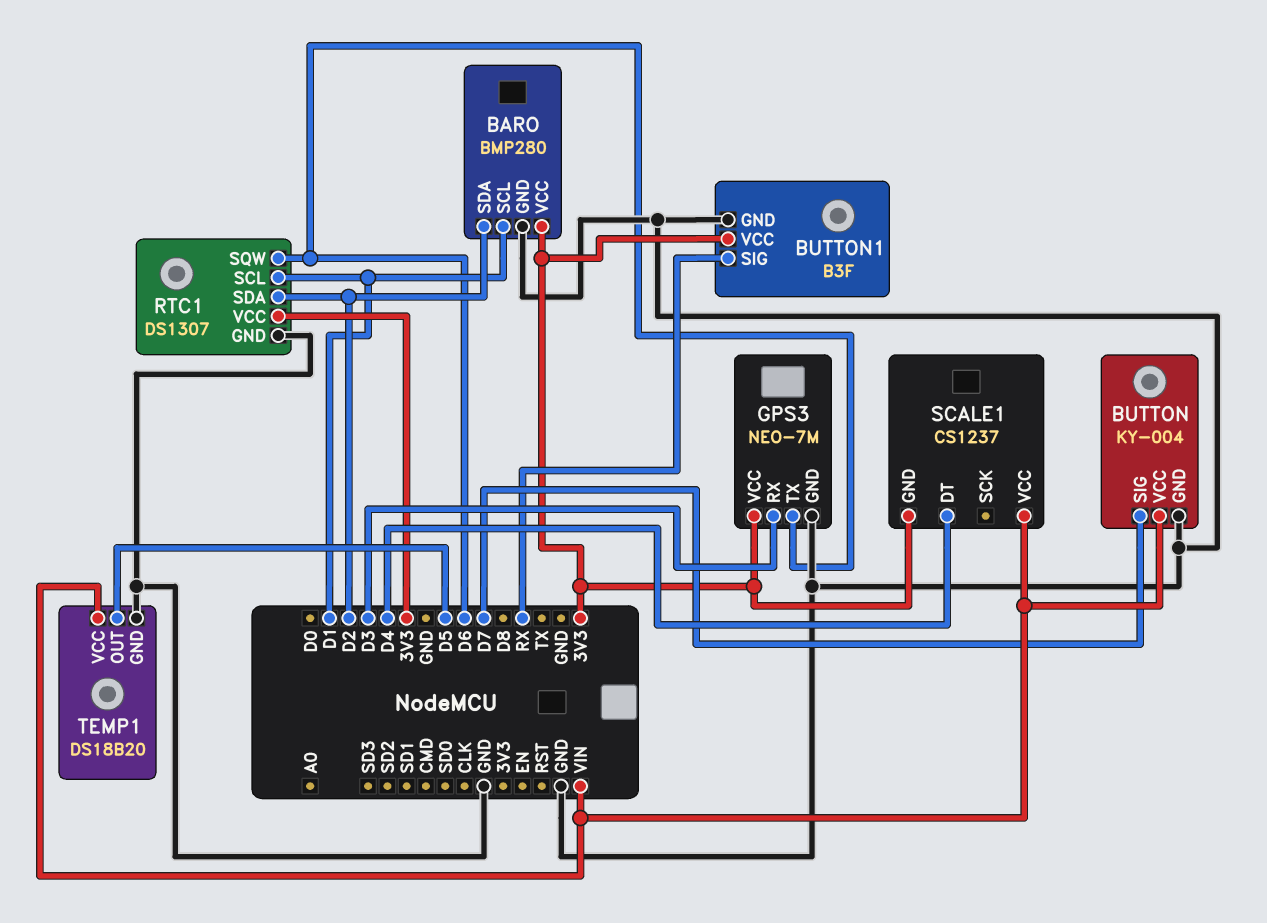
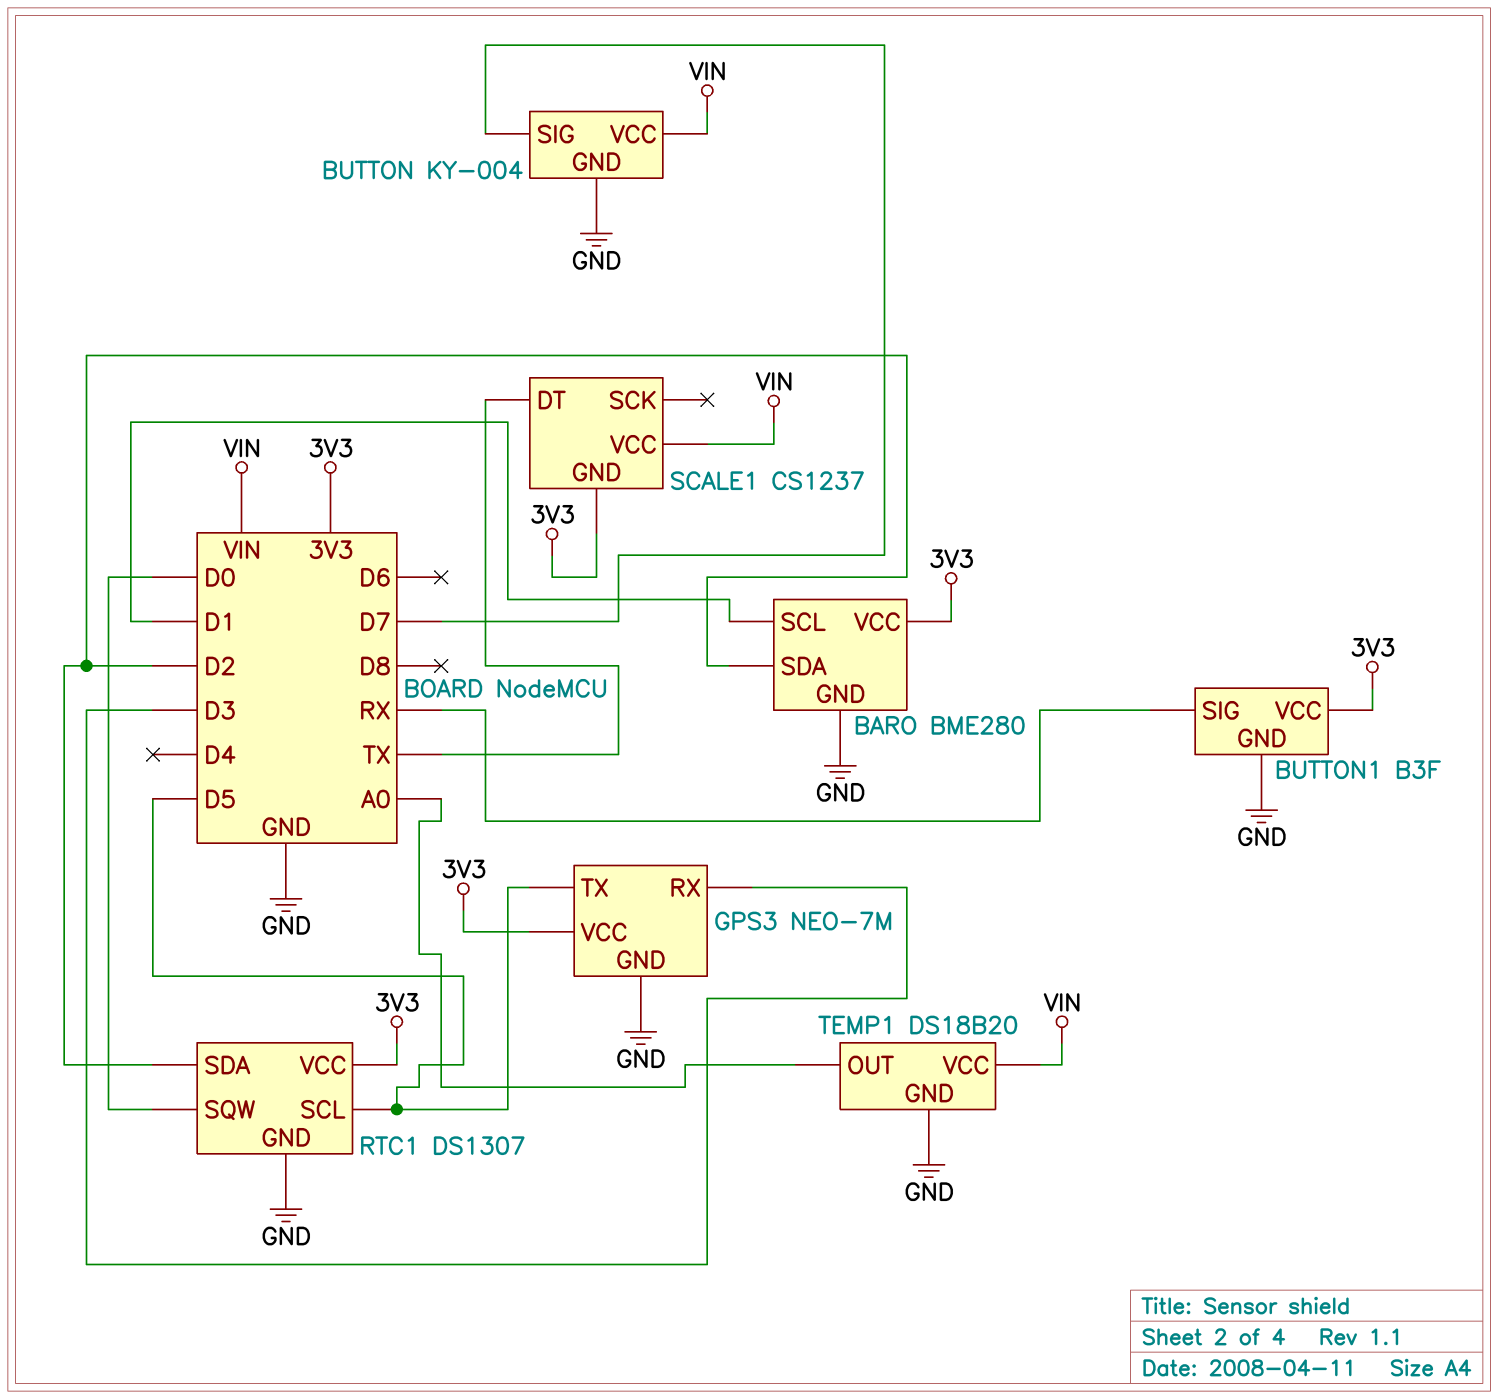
BARO: BMP280 -> BME280
GPS3 pin TX: D6 -> D5
RTC1 pin SCL: D1 -> D5
RTC1 pin SQW: D6 -> D0
SCALE1 pin DT: D4 -> TX
TEMP1 pin OUT: D5 -> A0

